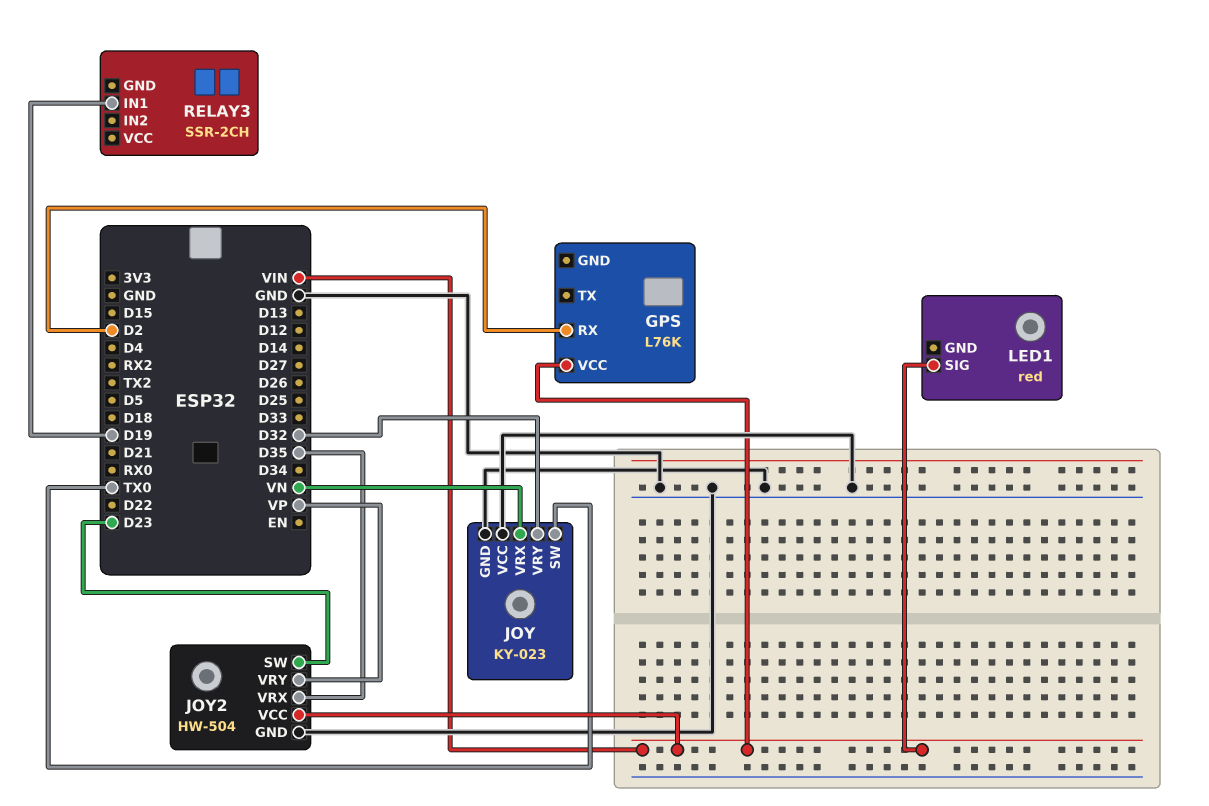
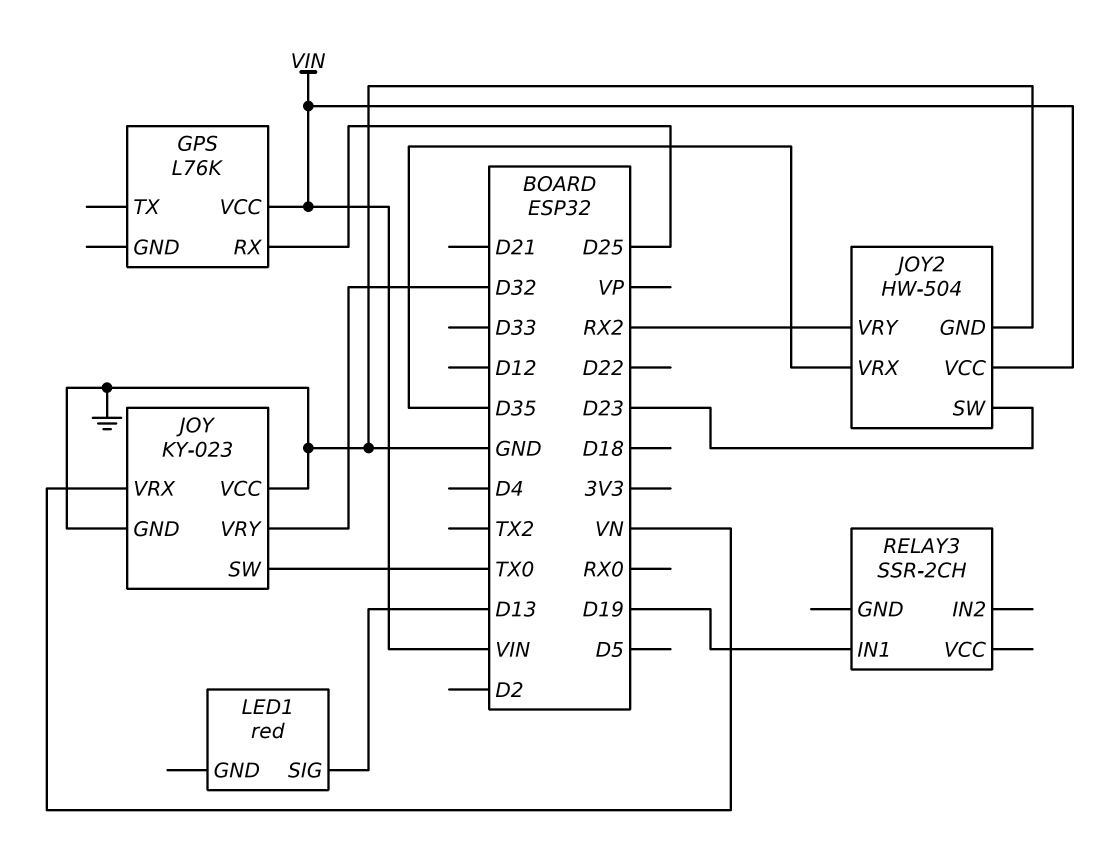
GPS pin RX: D2 -> D25
JOY2 pin VRY: VP -> RX2
LED1 pin SIG: VIN -> D13

